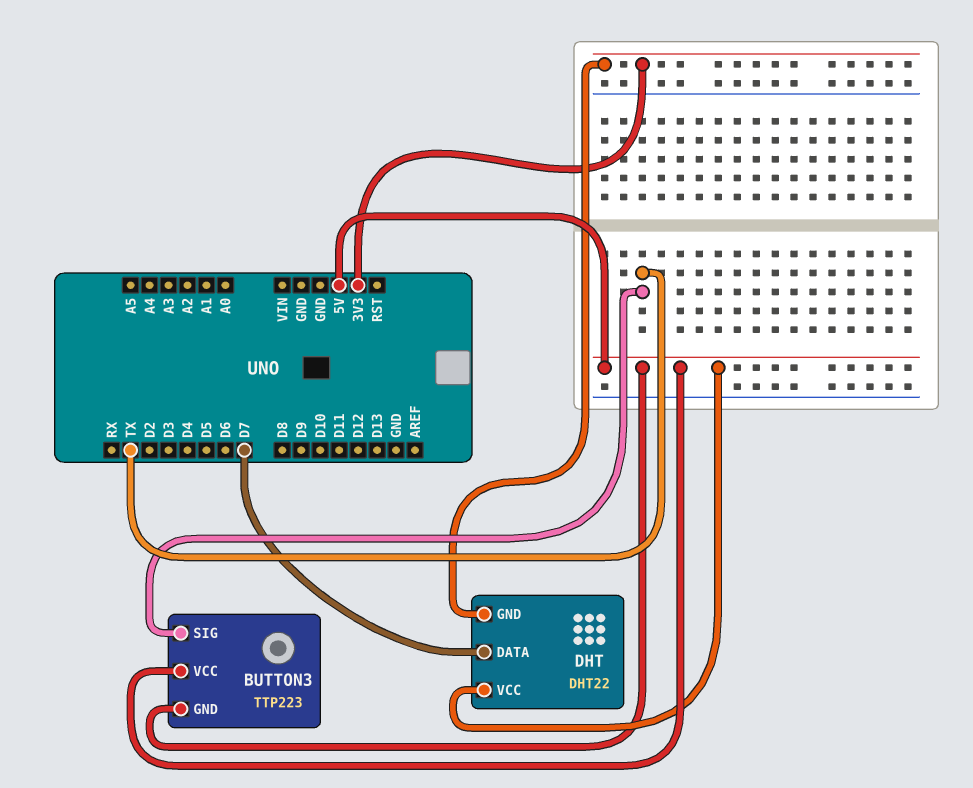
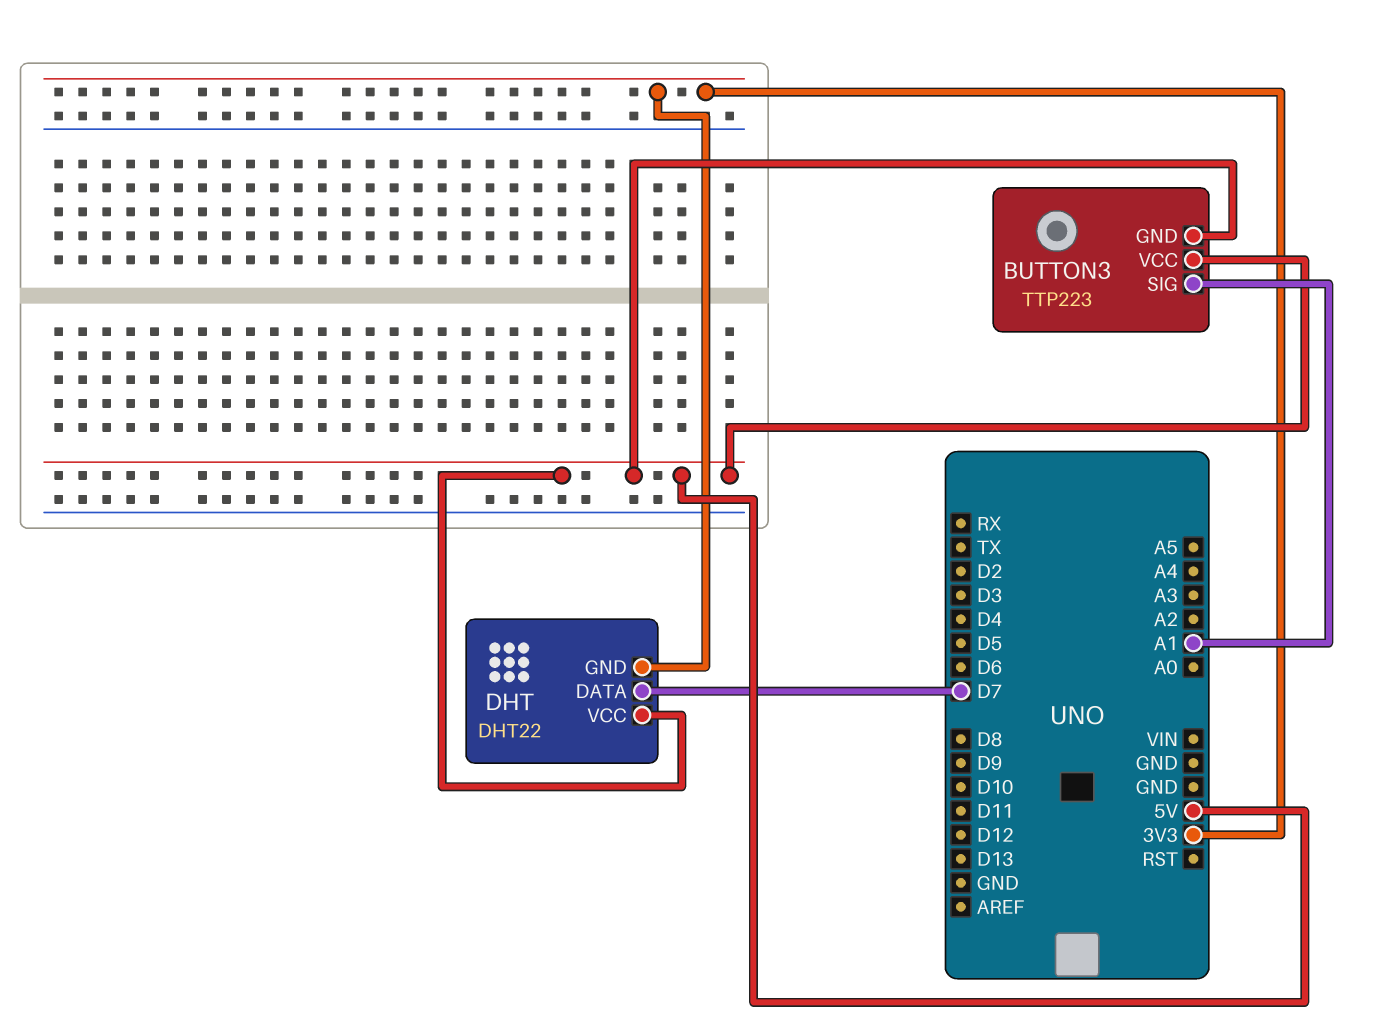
BUTTON3 pin SIG: TX -> A1

